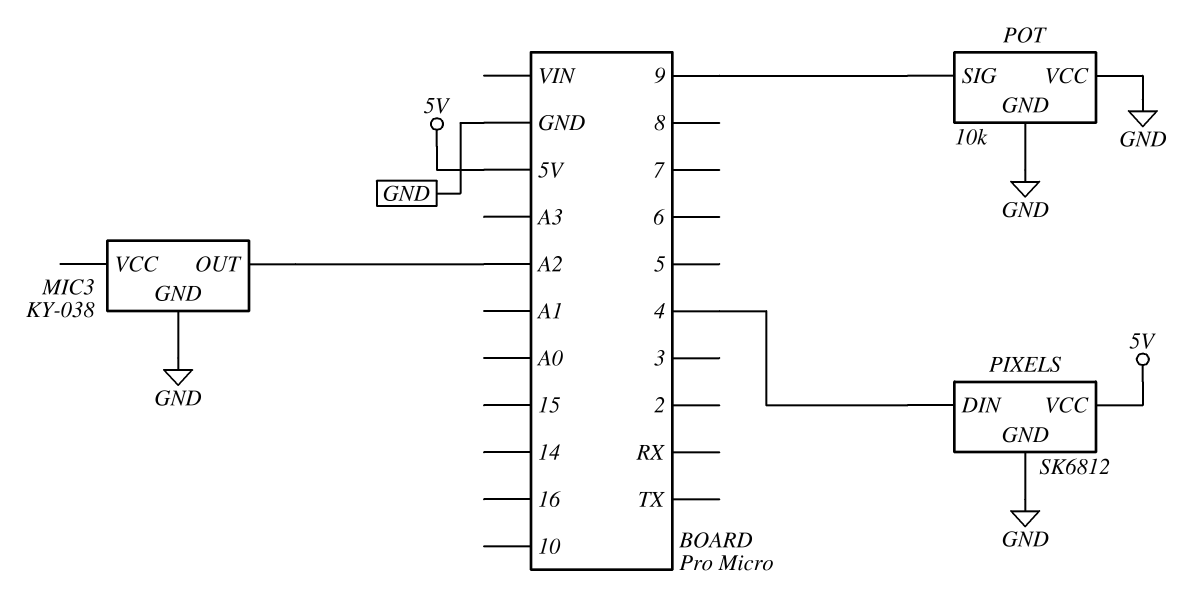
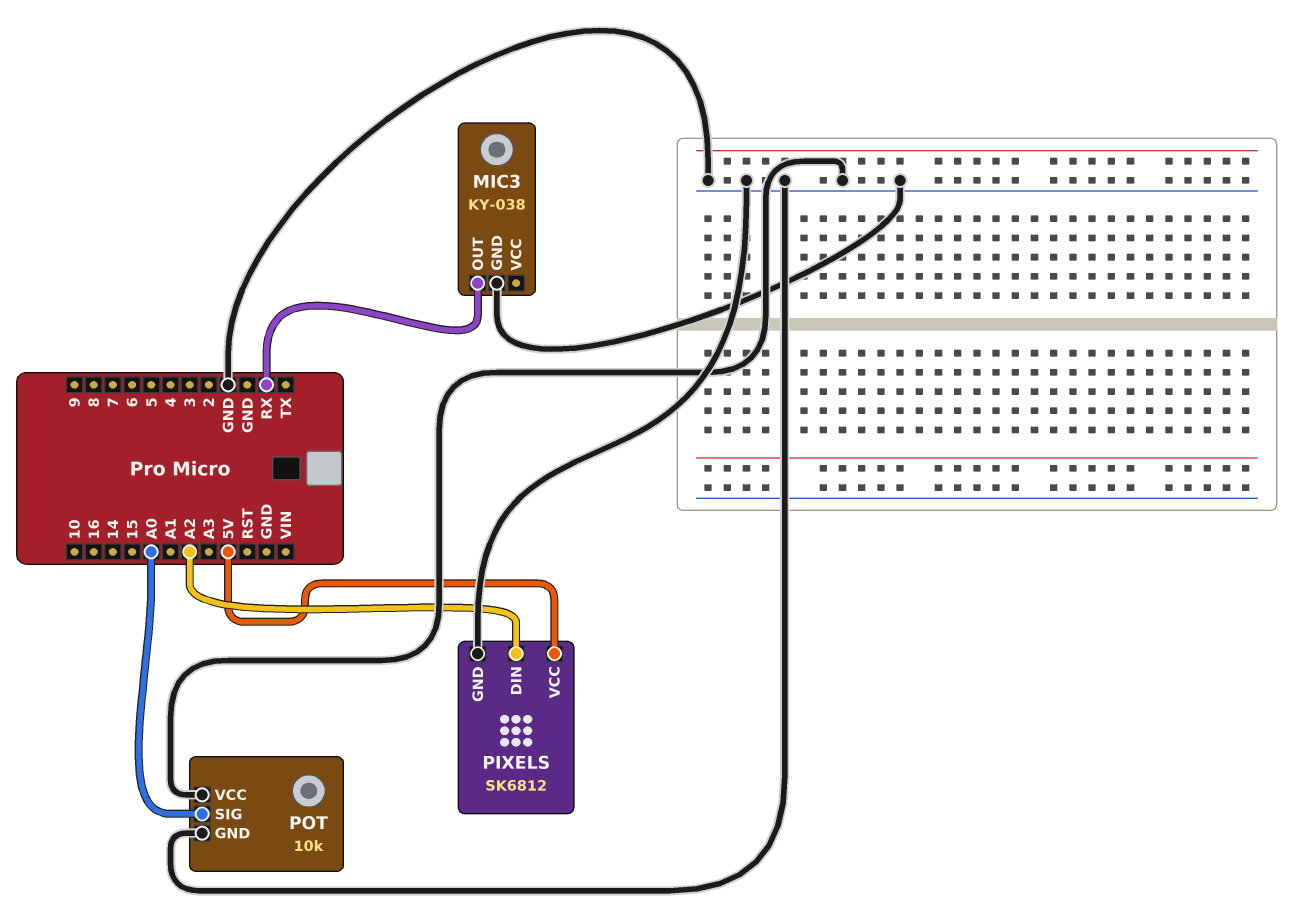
MIC3 pin OUT: A2 -> RX
PIXELS pin DIN: 4 -> A2
POT pin SIG: 9 -> A0

